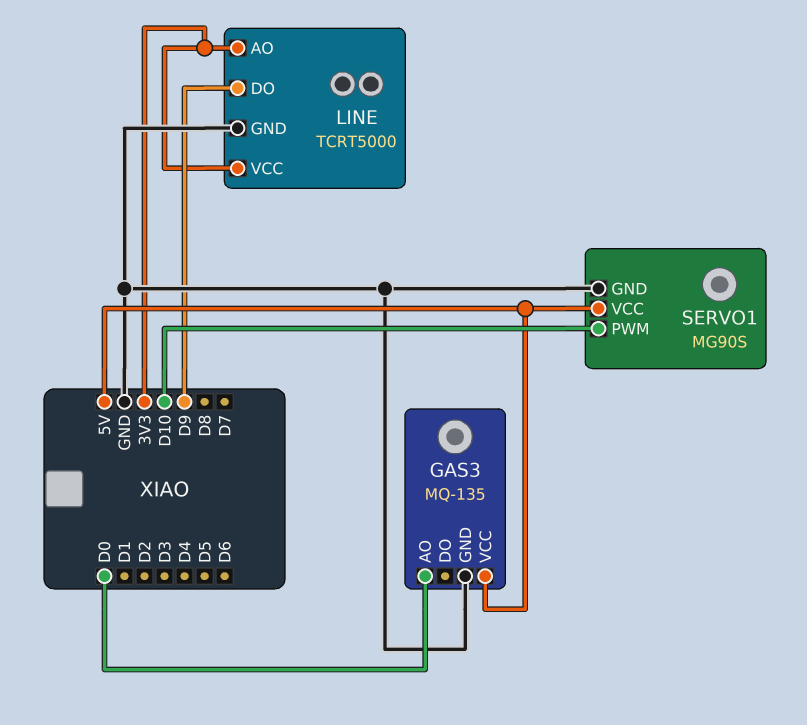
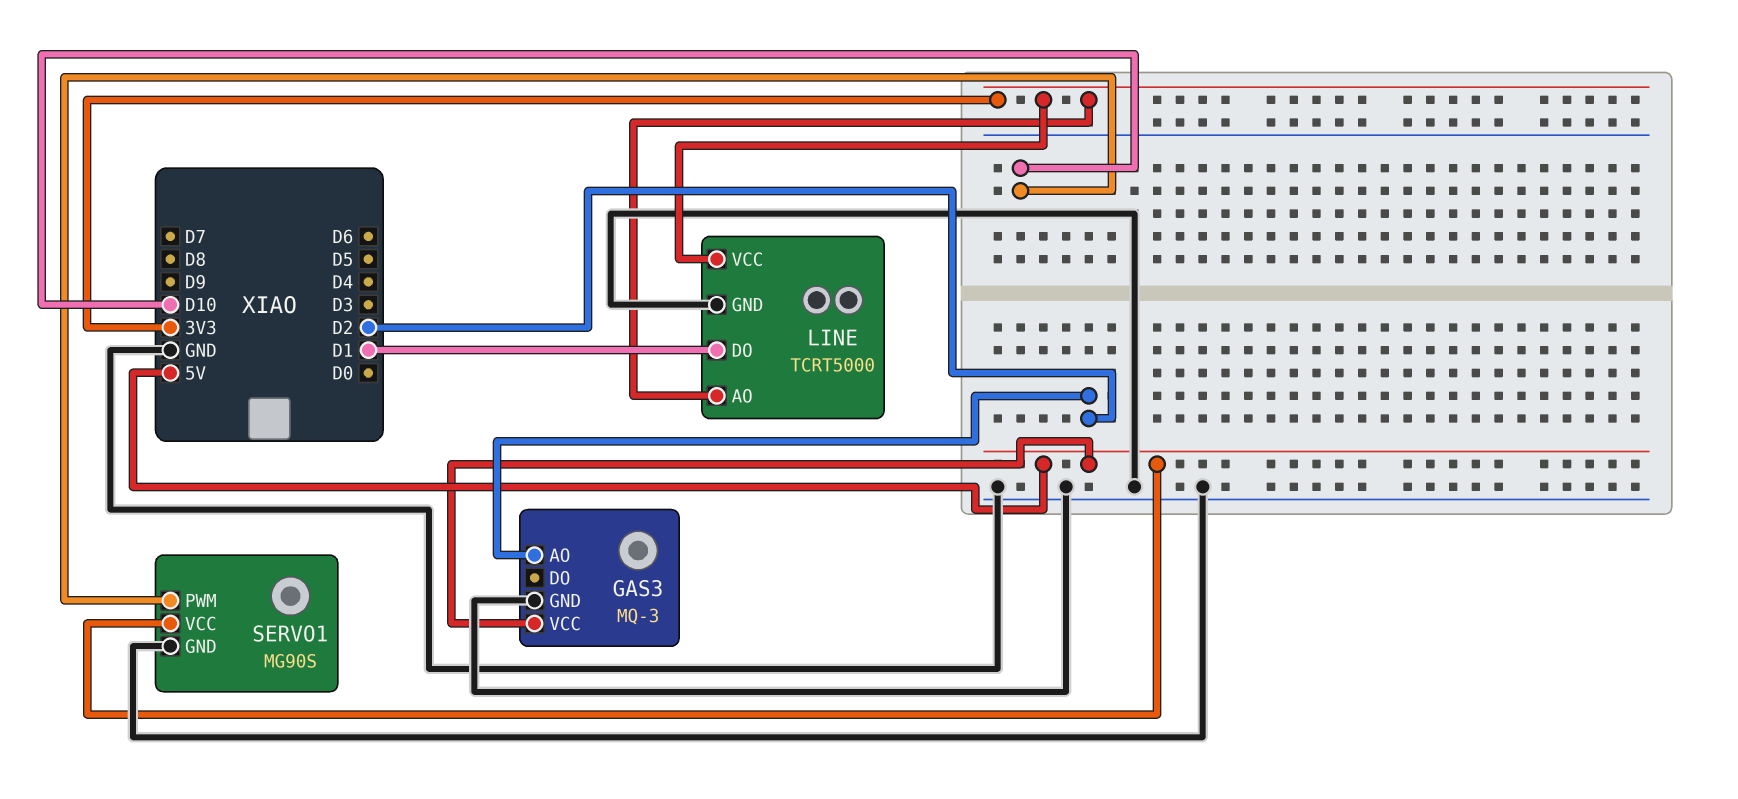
GAS3: MQ-135 -> MQ-3
GAS3 pin AO: D0 -> D2
LINE pin DO: D9 -> D1

